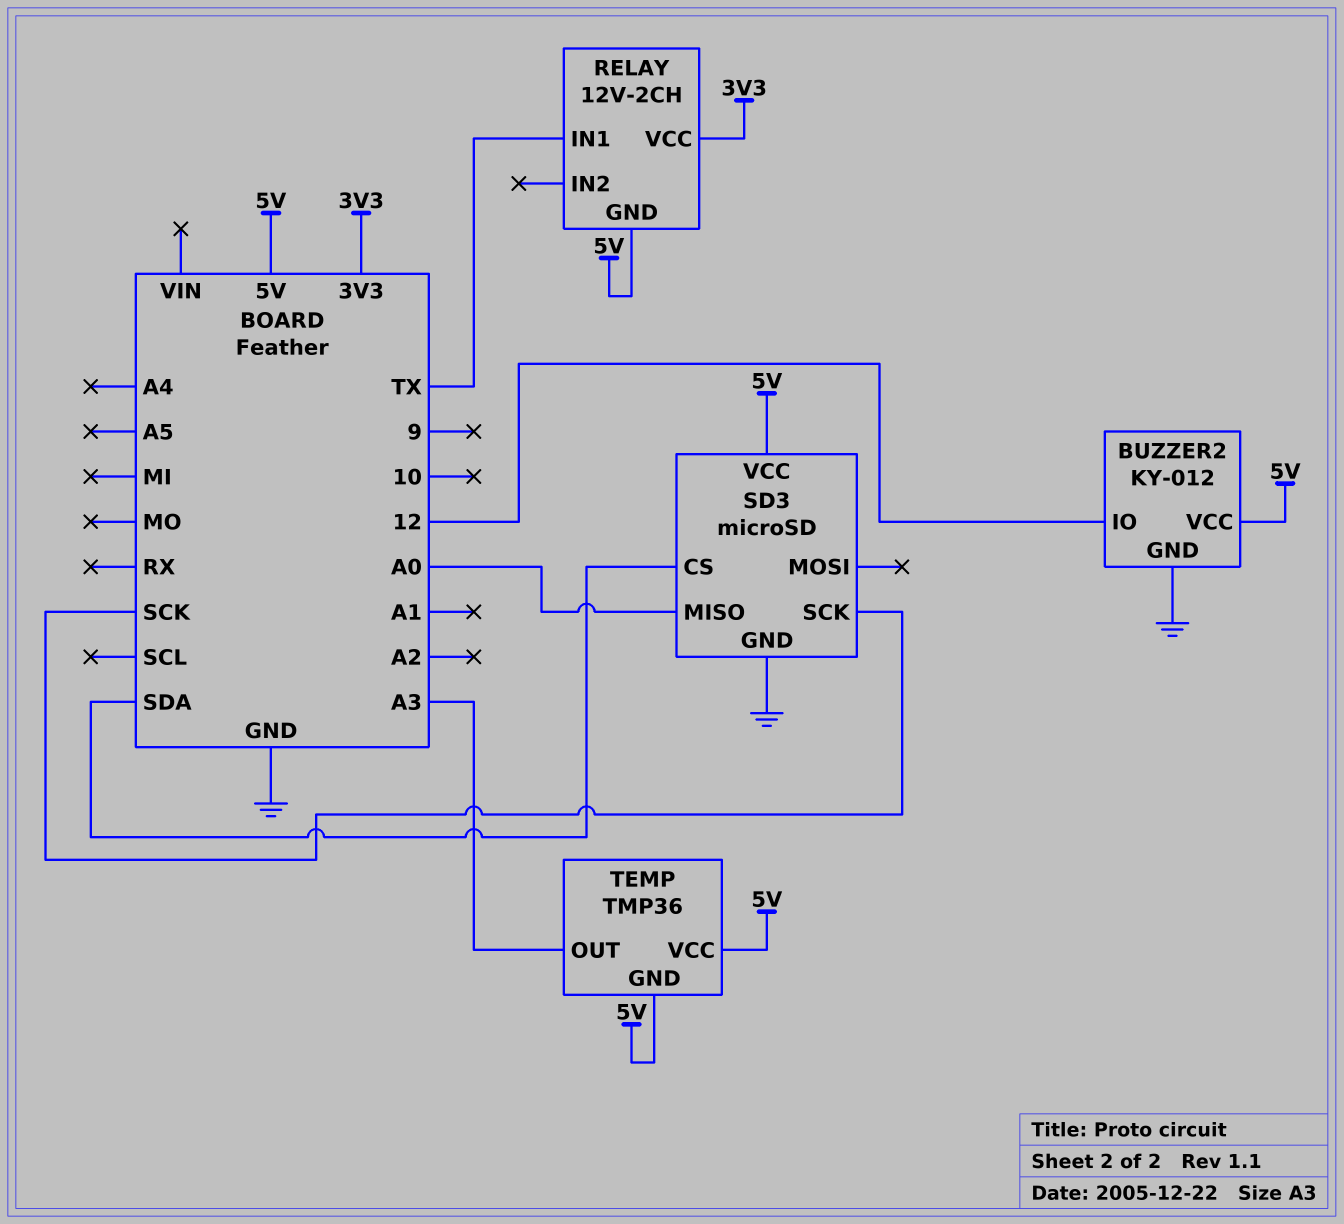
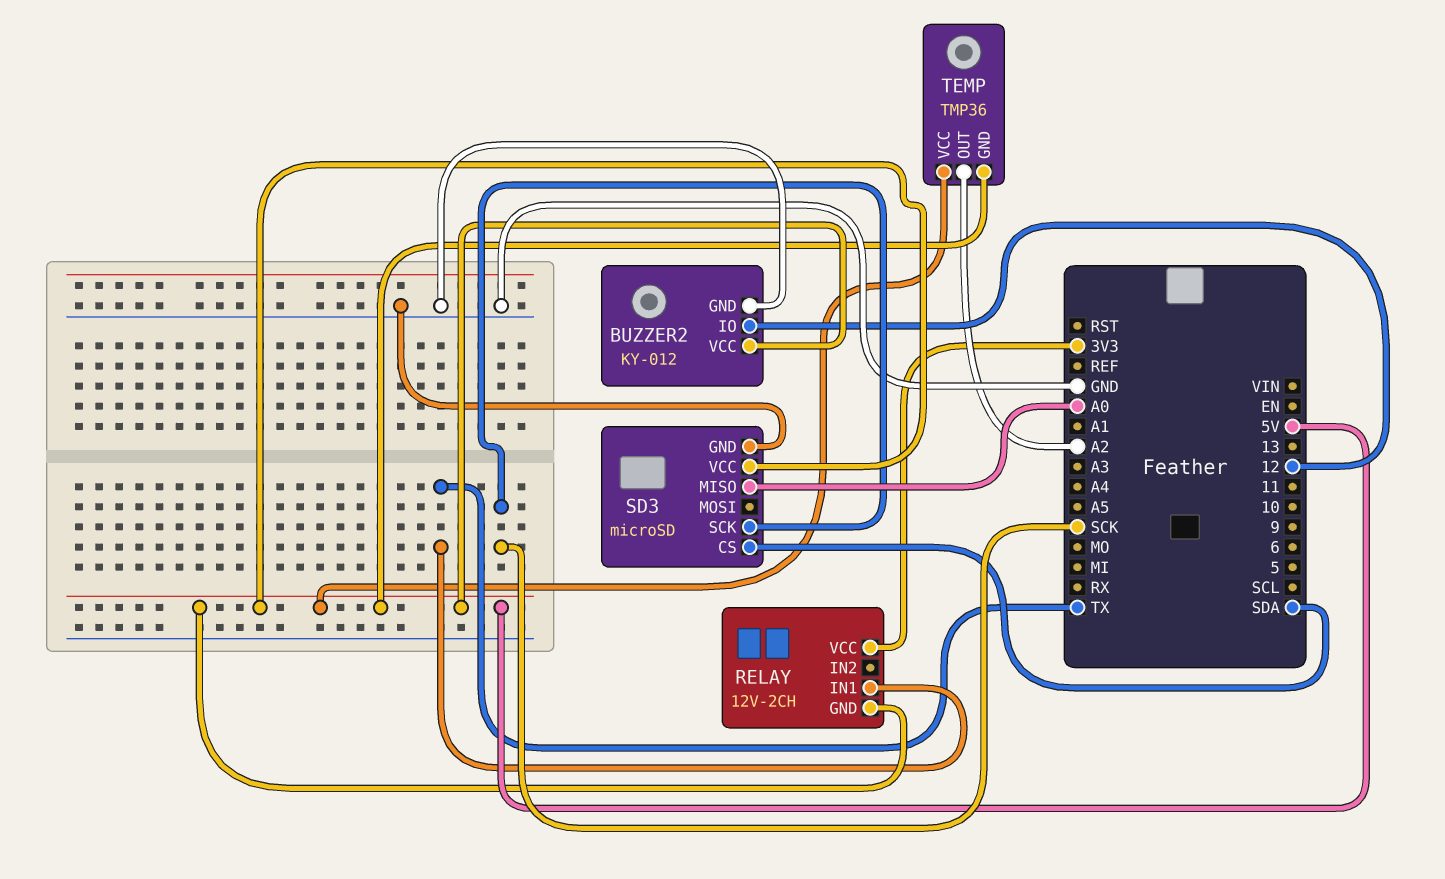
TEMP pin OUT: A3 -> A2

